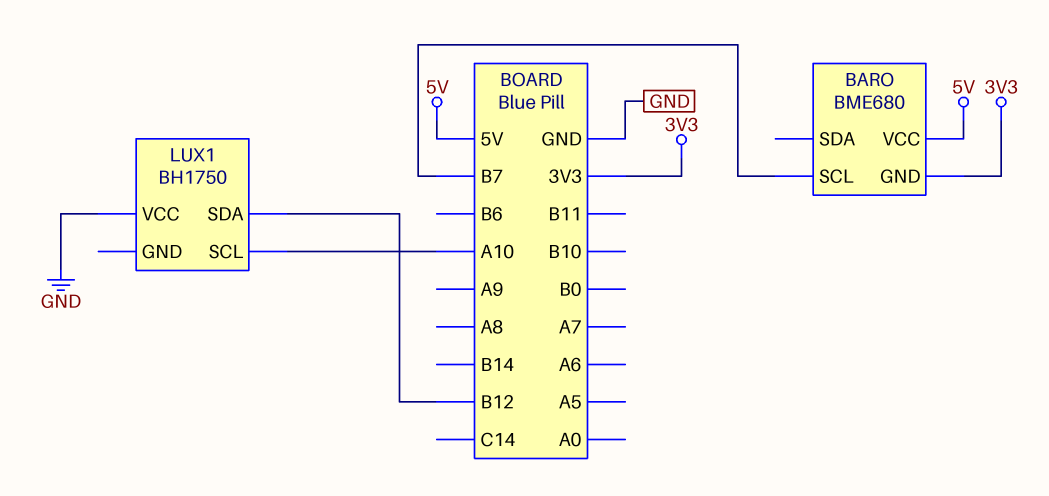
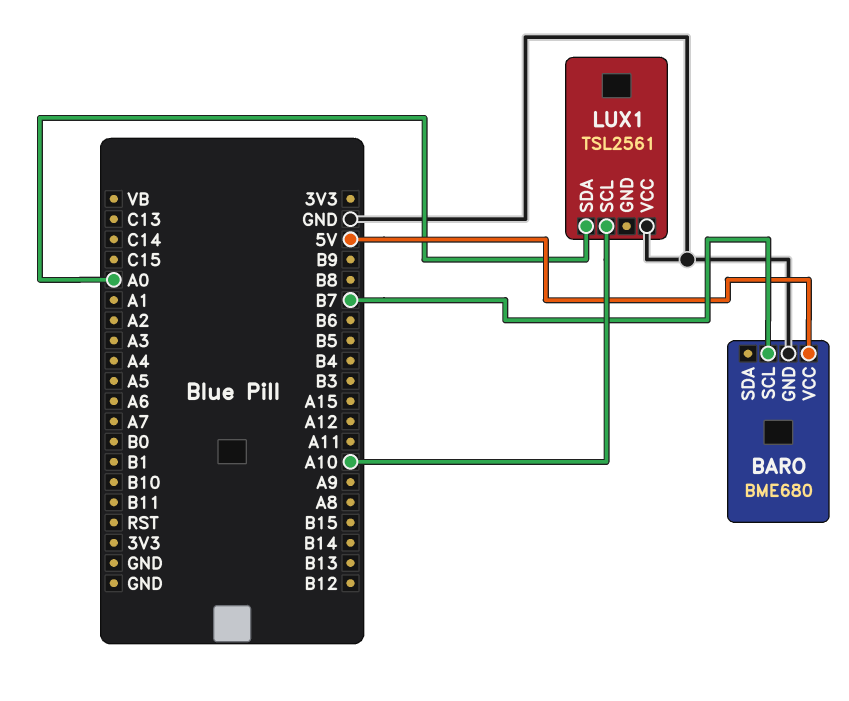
BARO pin GND: 3V3 -> GND
LUX1: BH1750 -> TSL2561
LUX1 pin SDA: B12 -> A0

